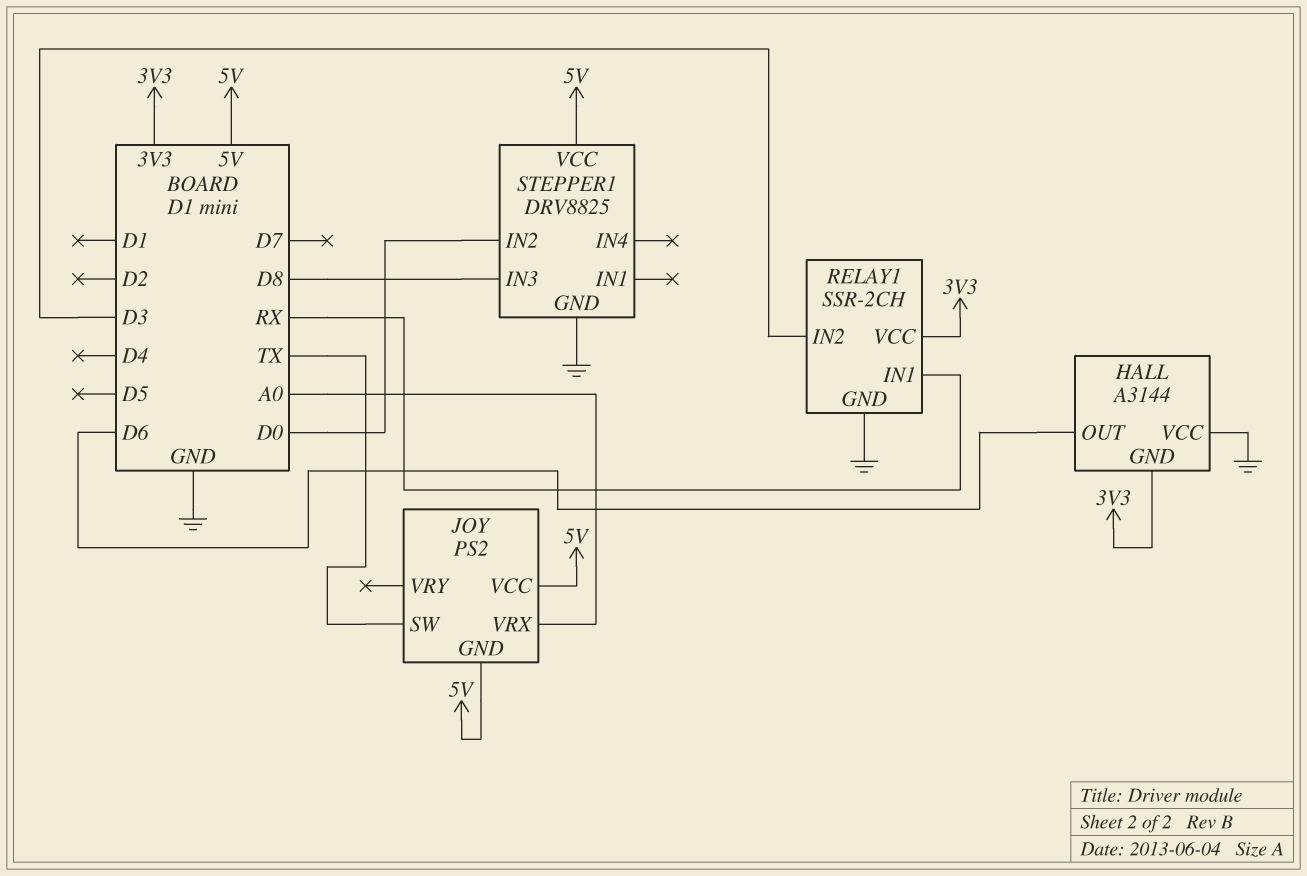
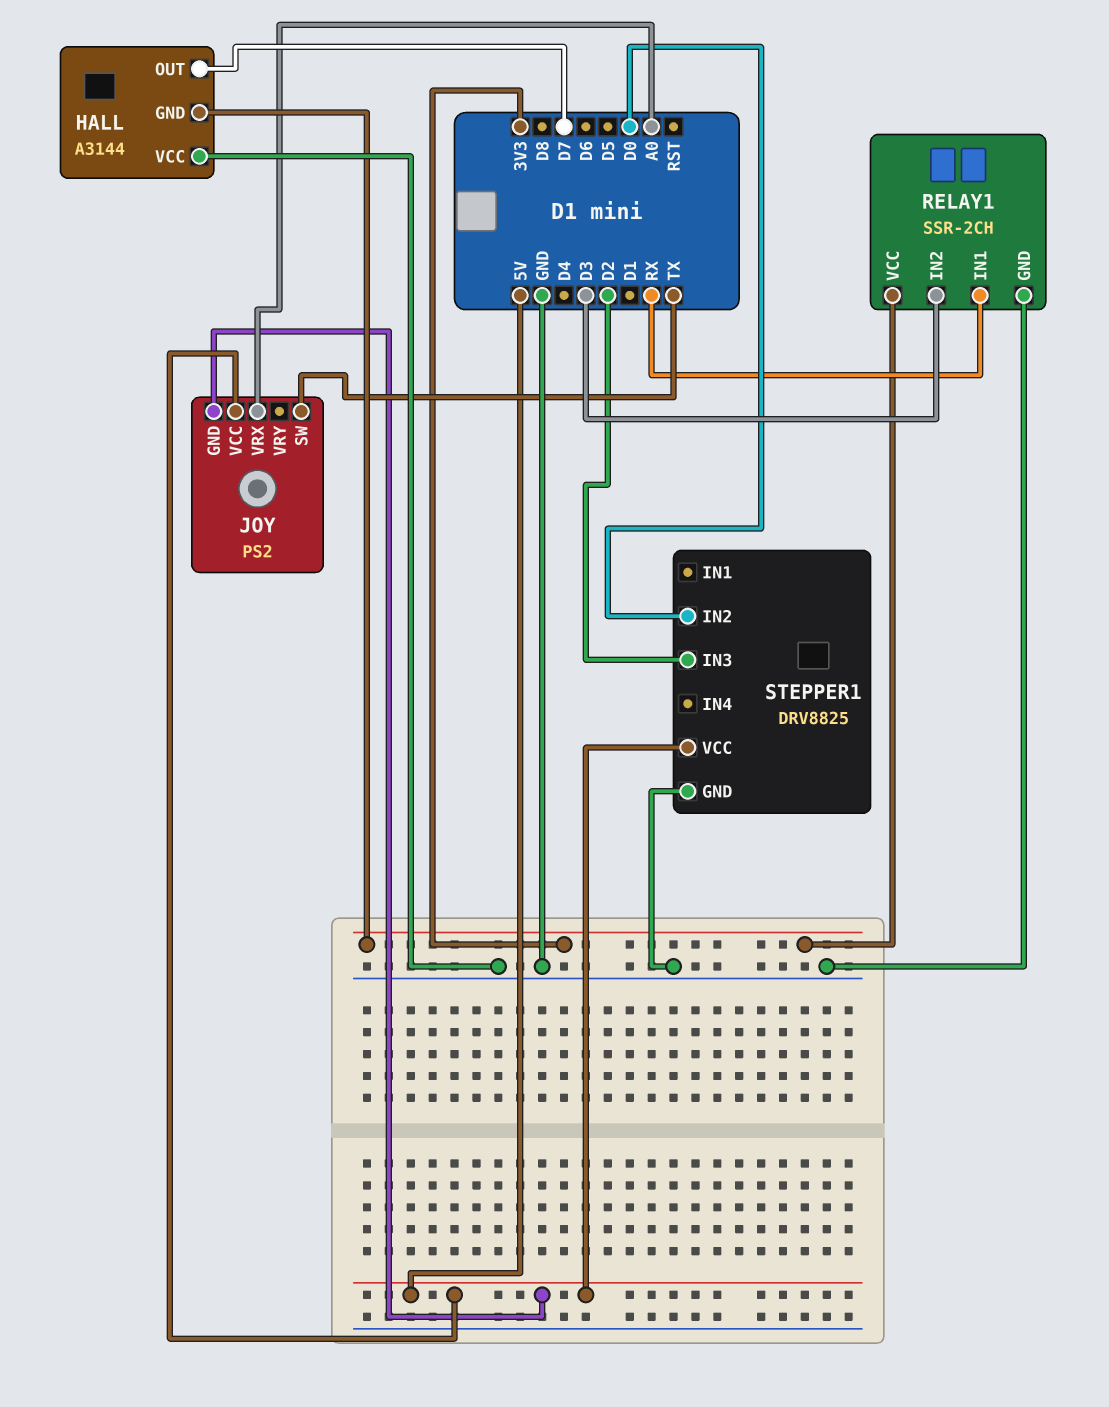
HALL pin OUT: D6 -> D7
STEPPER1 pin IN3: D8 -> D2

